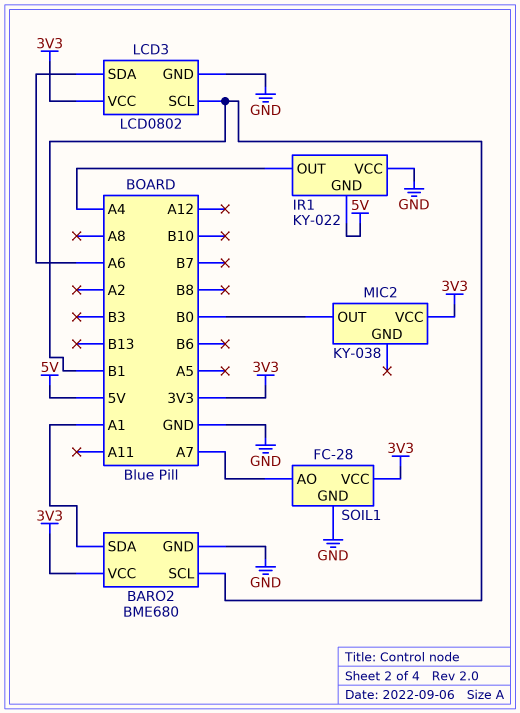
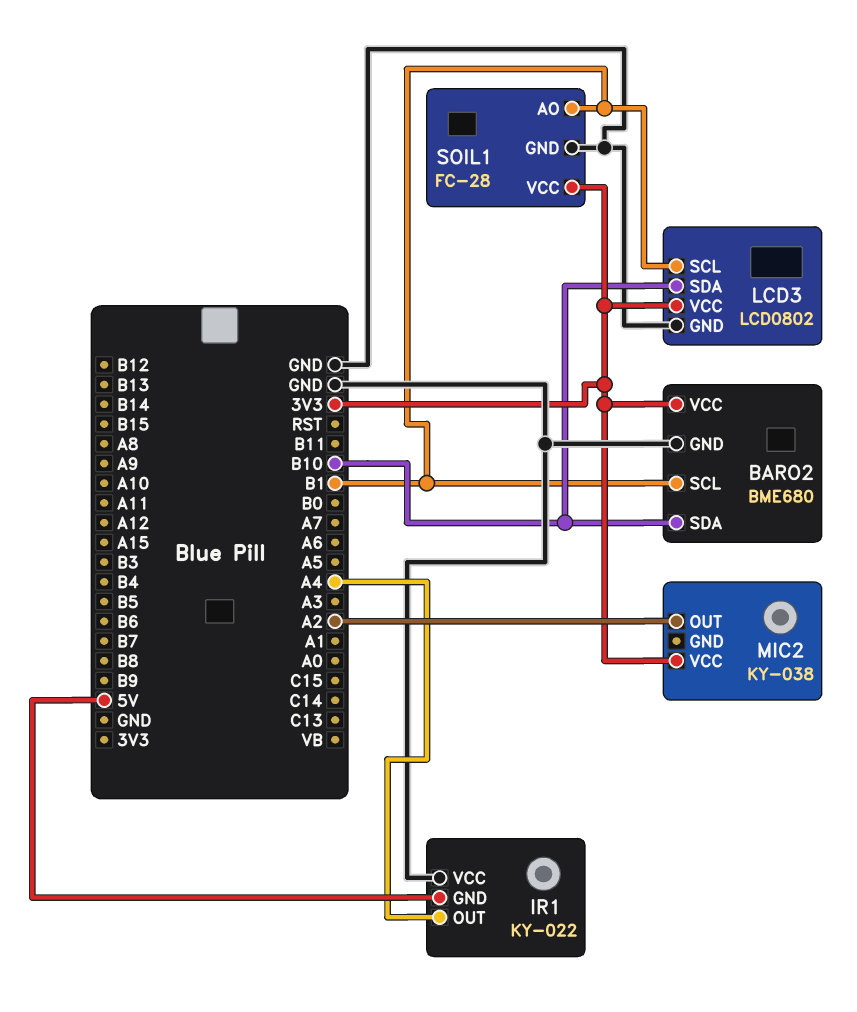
BARO2 pin SDA: A1 -> B10
LCD3 pin SDA: A6 -> B10
MIC2 pin OUT: B0 -> A2
SOIL1 pin AO: A7 -> B1

